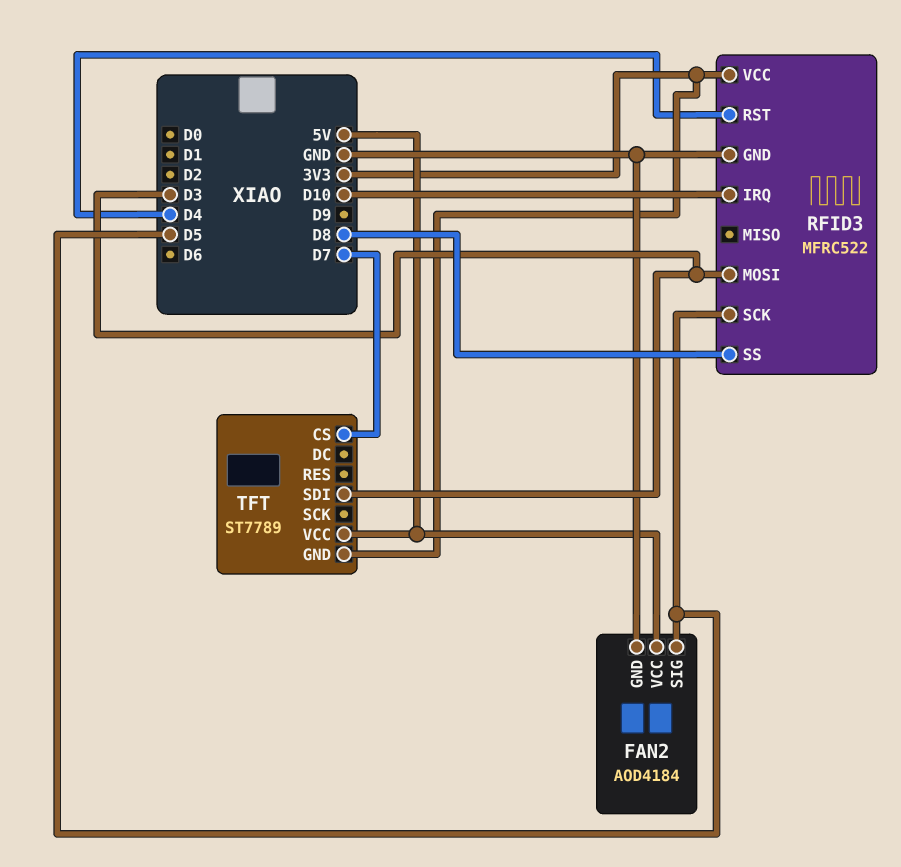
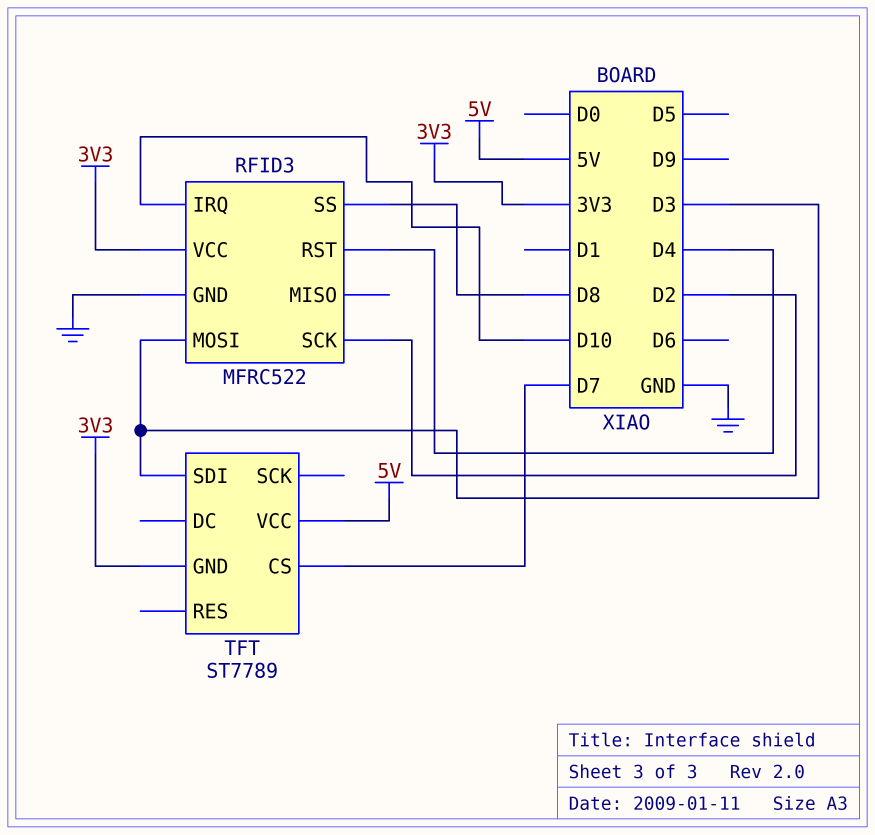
FAN2: AOD4184 -> none
FAN2 pin GND: GND -> none
FAN2 pin SIG: D5 -> none
FAN2 pin VCC: 5V -> none
RFID3 pin SCK: D5 -> D2

